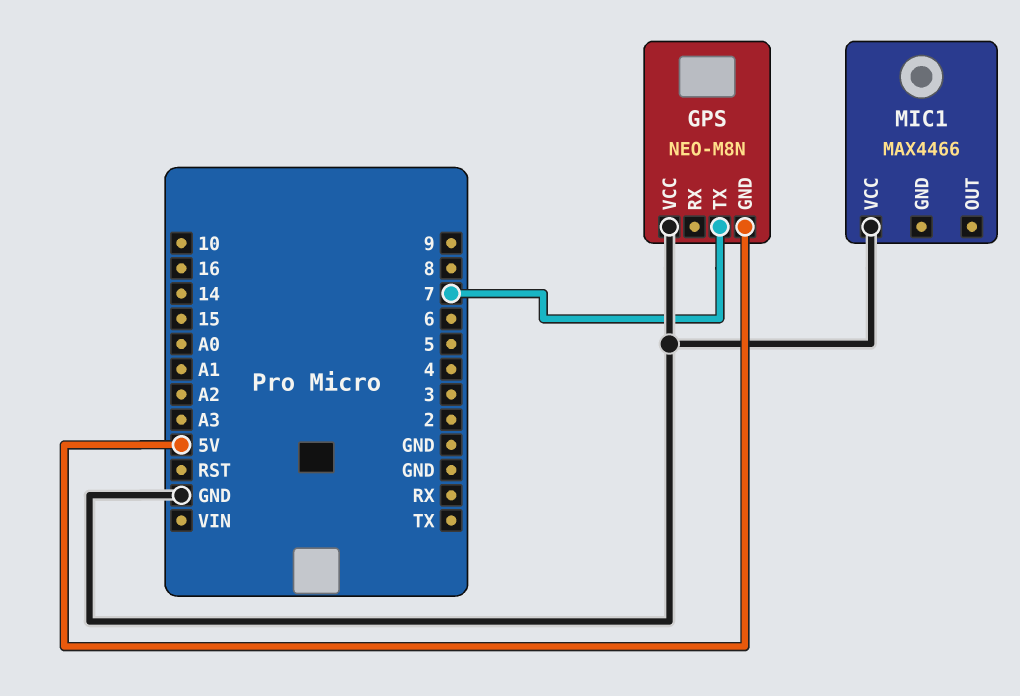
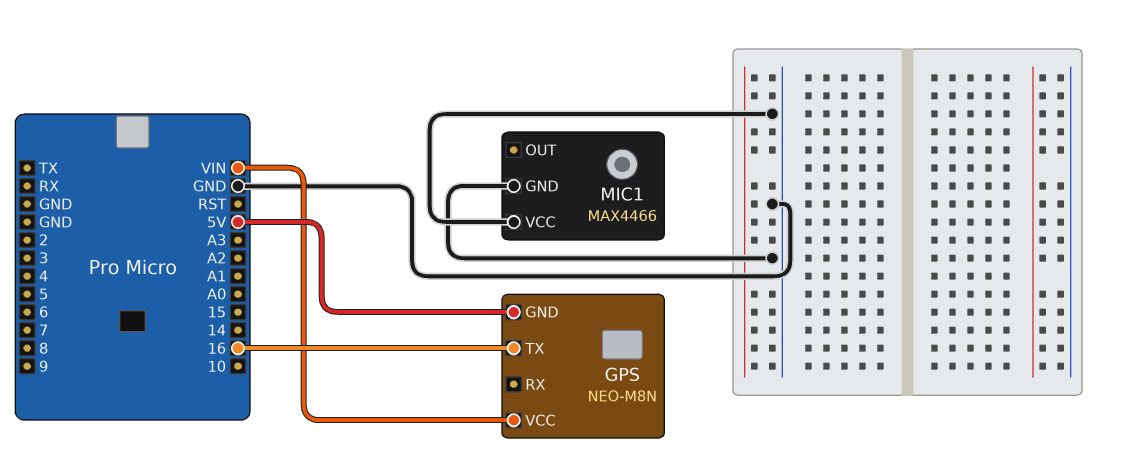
GPS pin TX: 7 -> 16
GPS pin VCC: GND -> VIN
MIC1 pin GND: none -> GND

